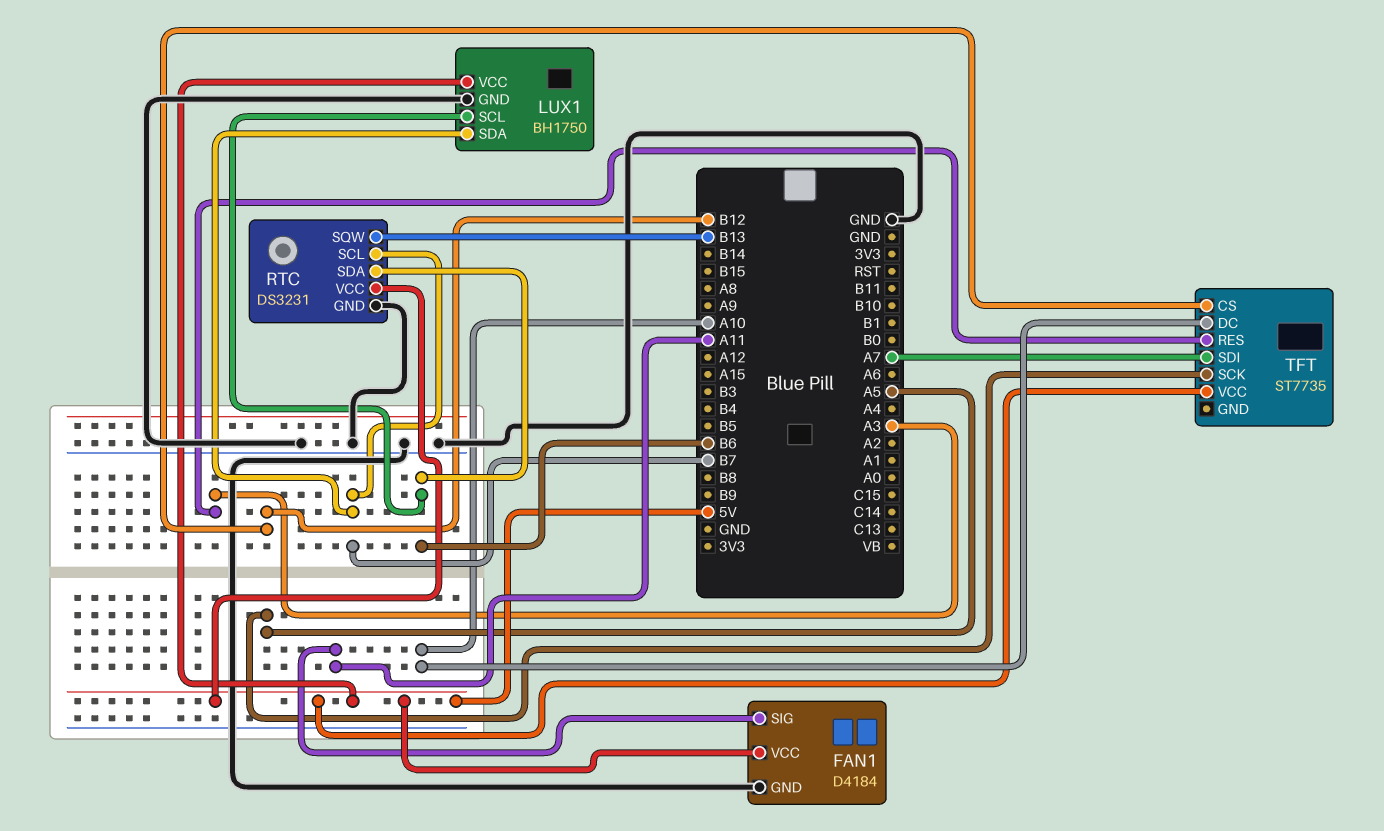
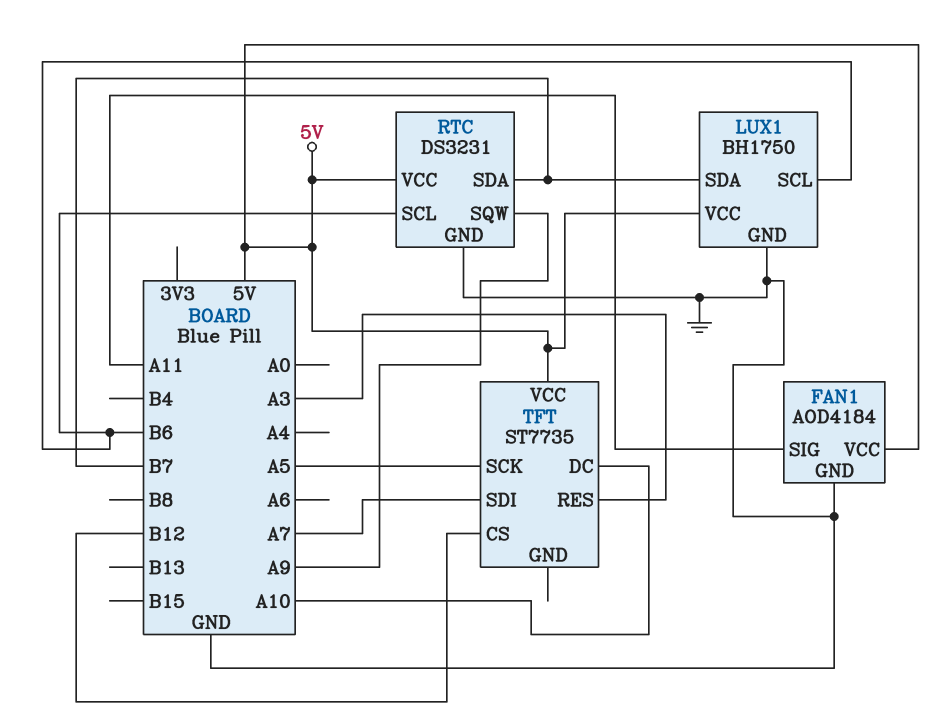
FAN1: D4184 -> AOD4184
RTC pin SCL: B7 -> B6
RTC pin SDA: B6 -> B7
RTC pin SQW: B13 -> A9

